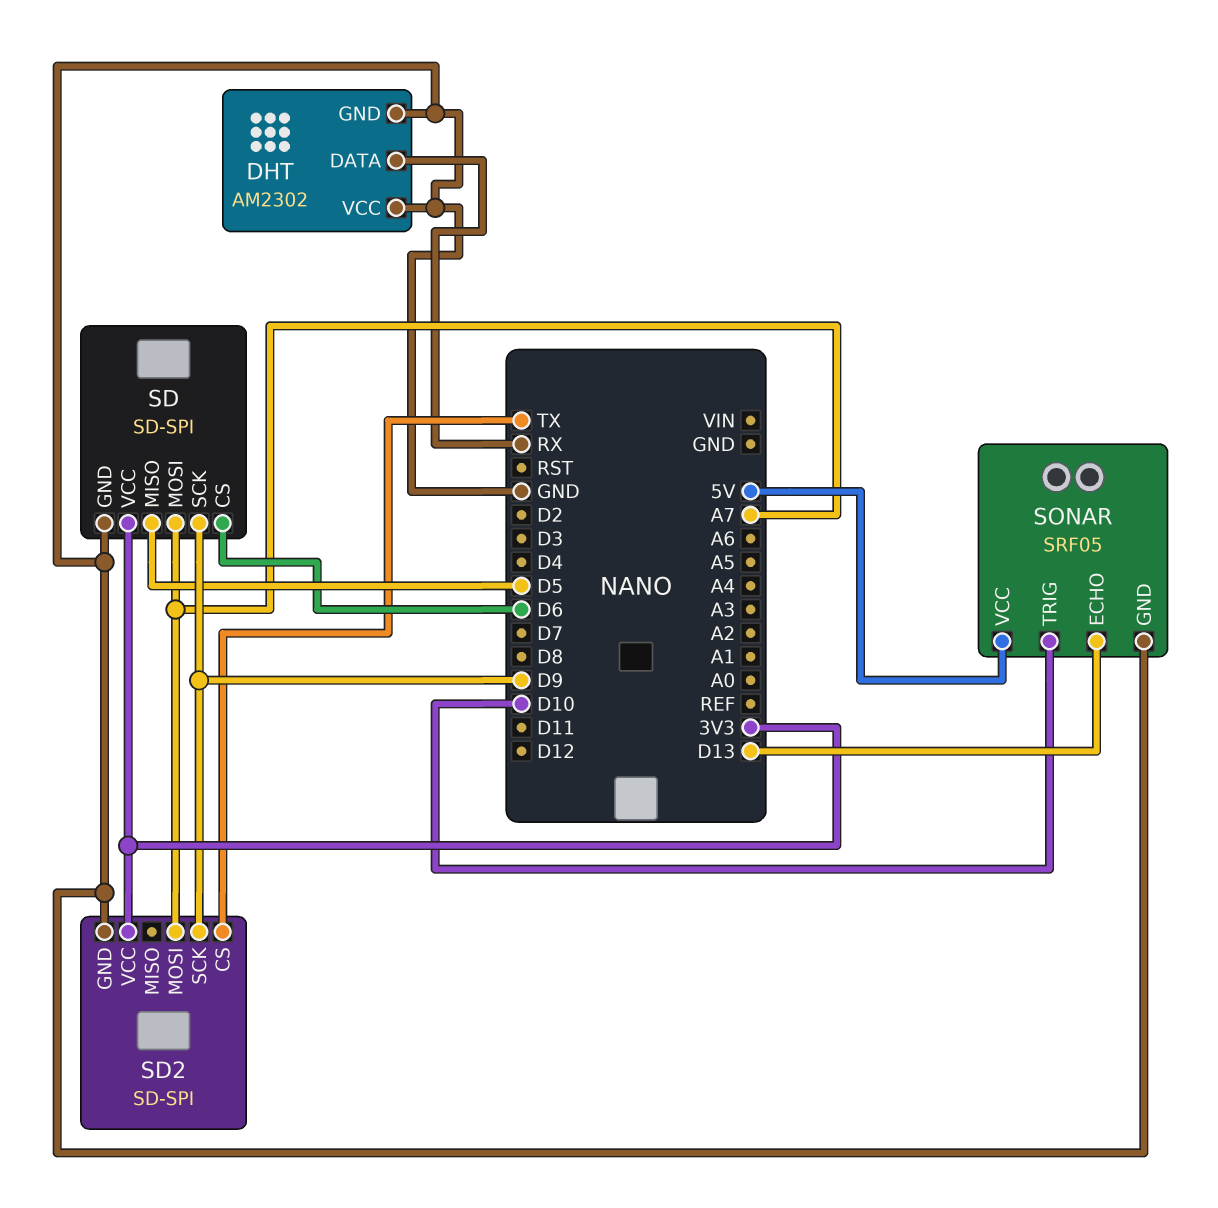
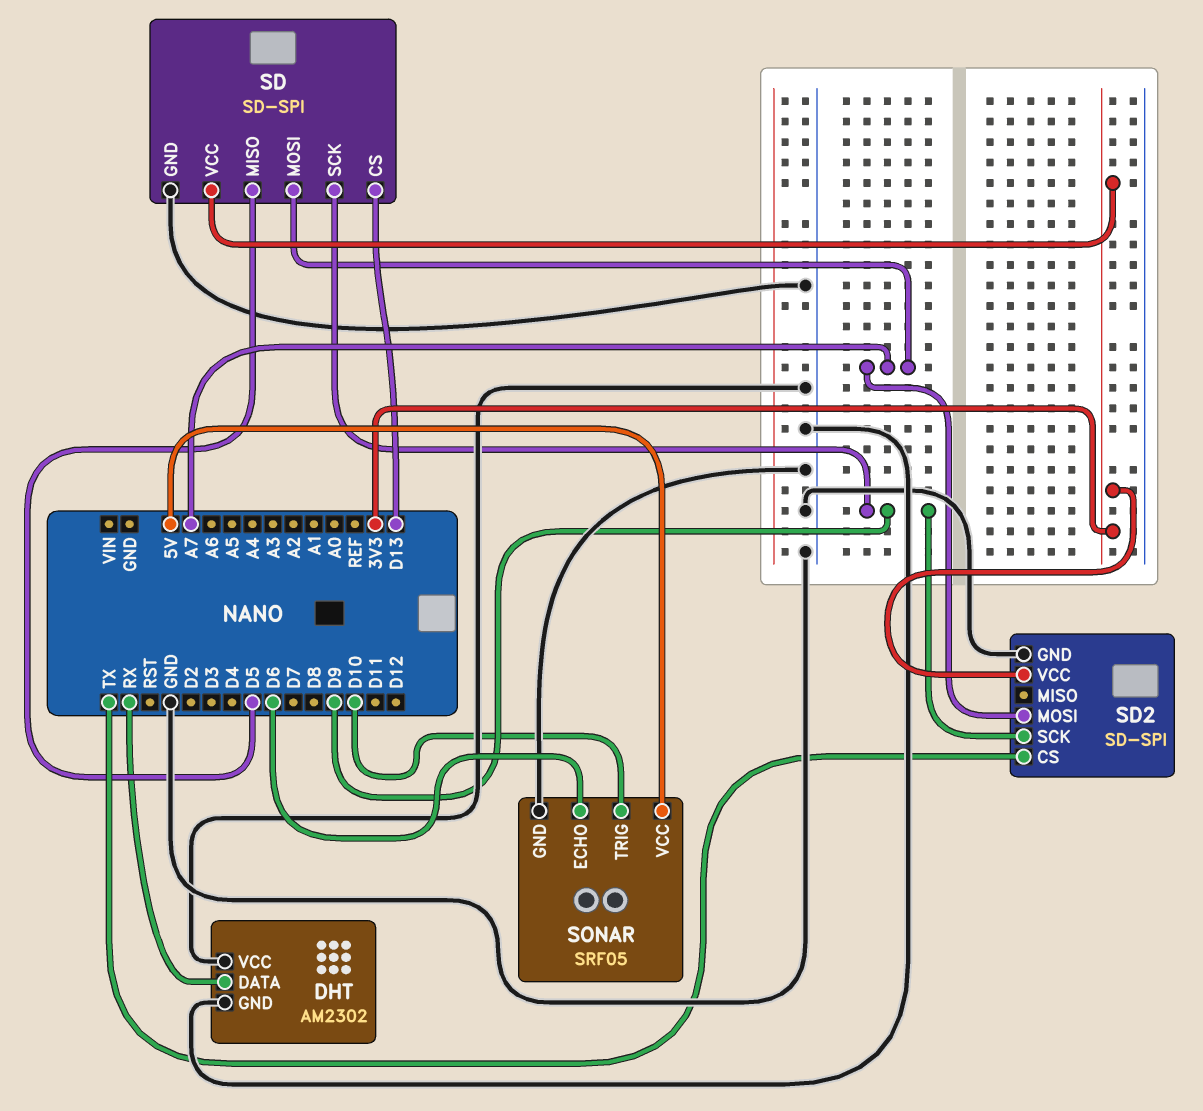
SD pin CS: D6 -> D13
SONAR pin ECHO: D13 -> D6

